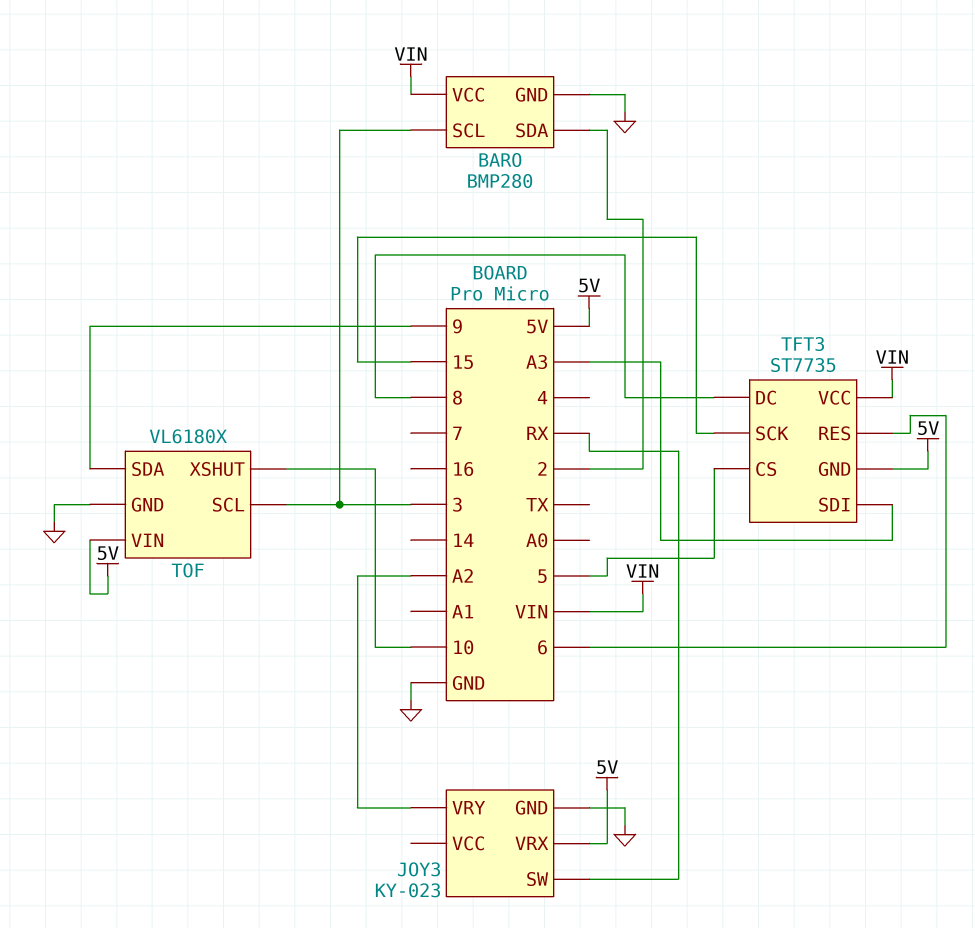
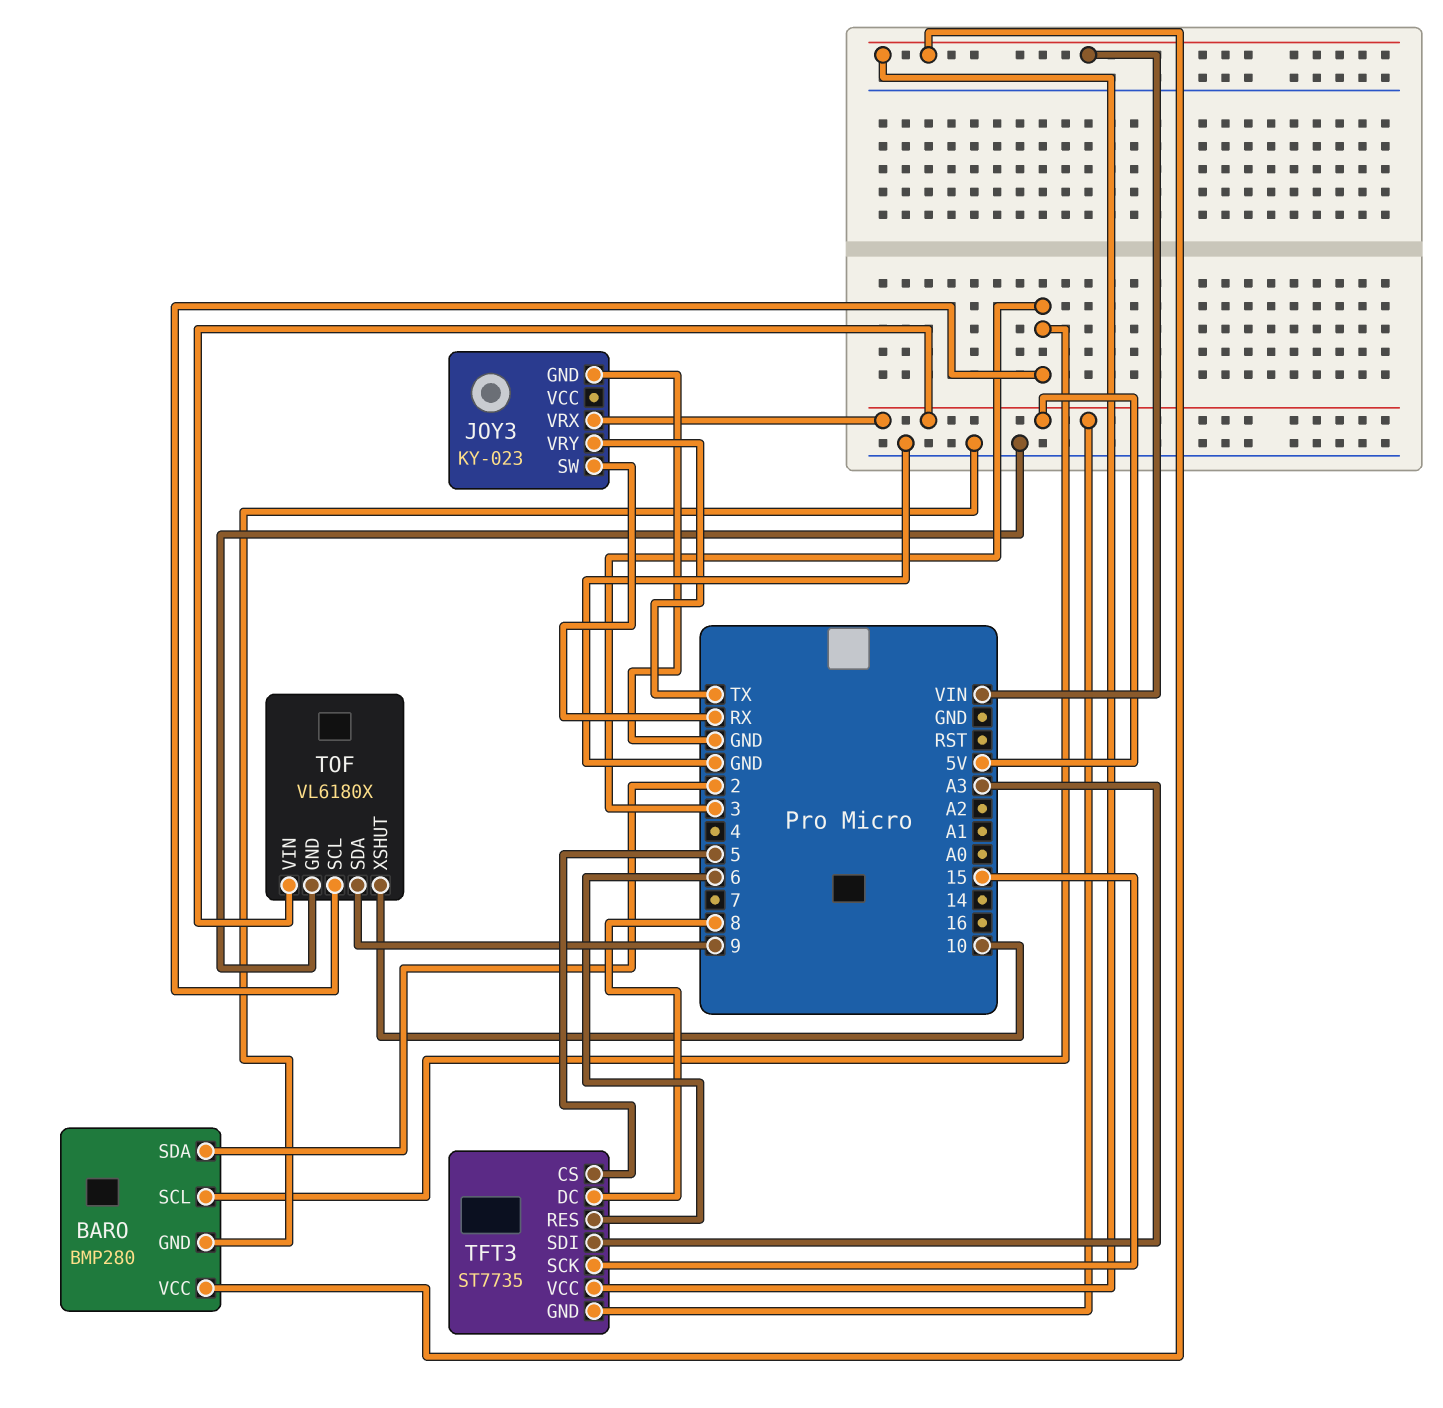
JOY3 pin VRY: A2 -> TX

